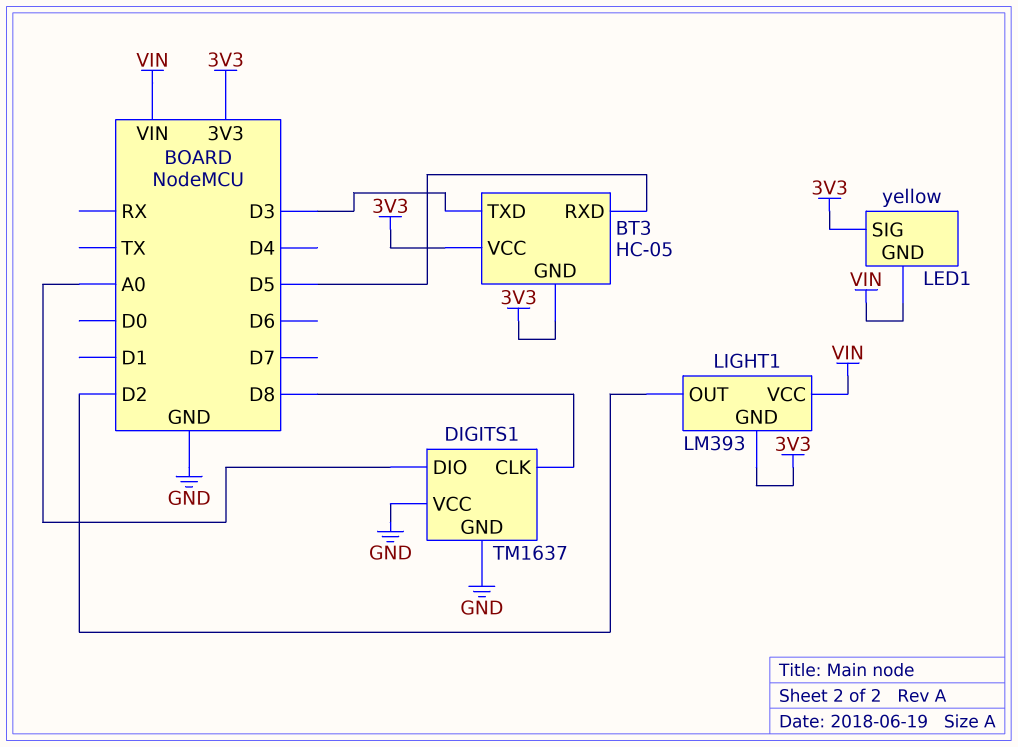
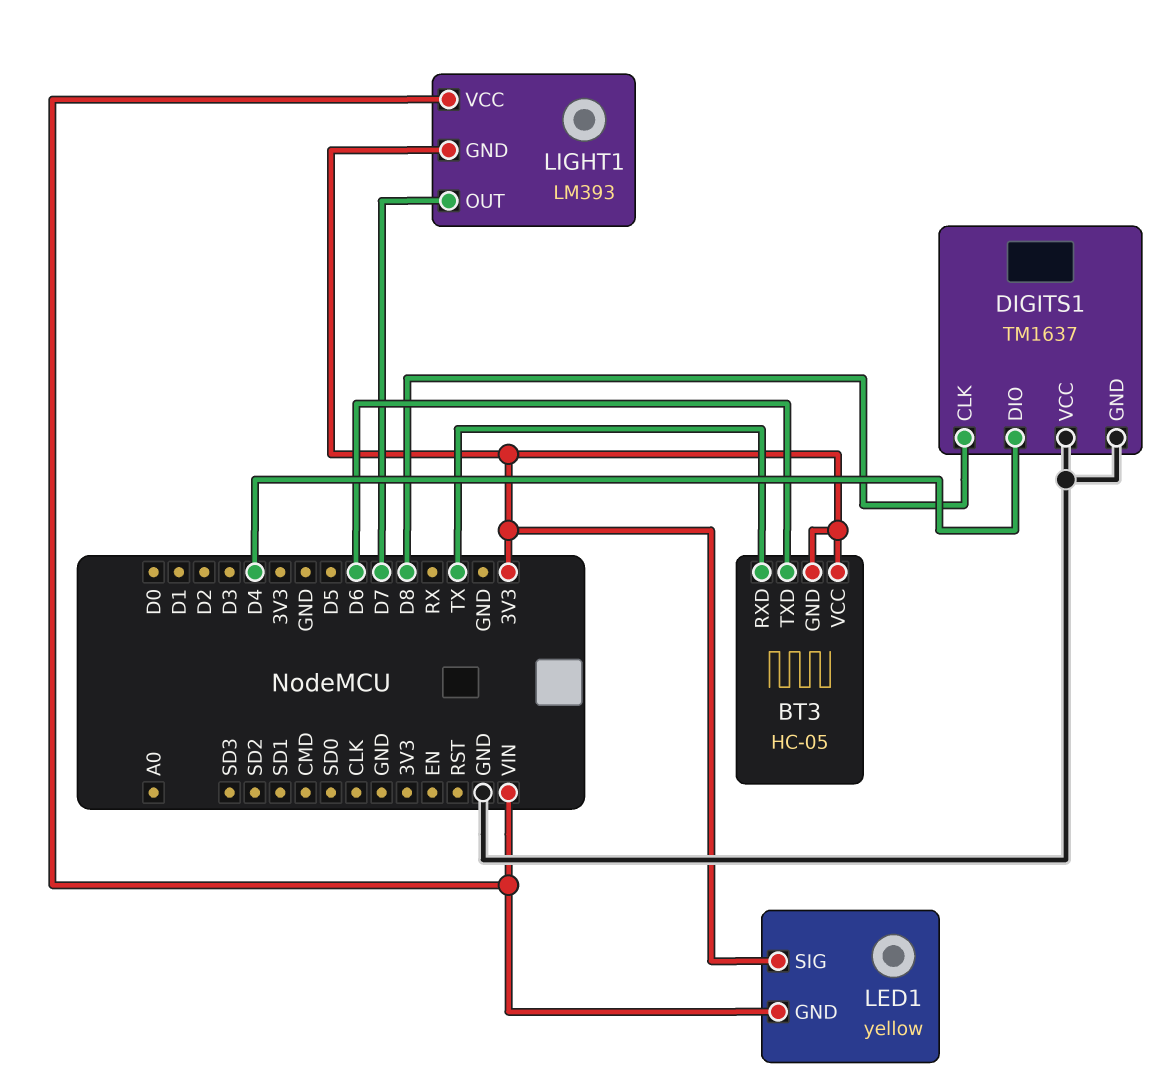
BT3 pin RXD: D5 -> TX
BT3 pin TXD: D3 -> D6
DIGITS1 pin DIO: A0 -> D4
LIGHT1 pin OUT: D2 -> D7

